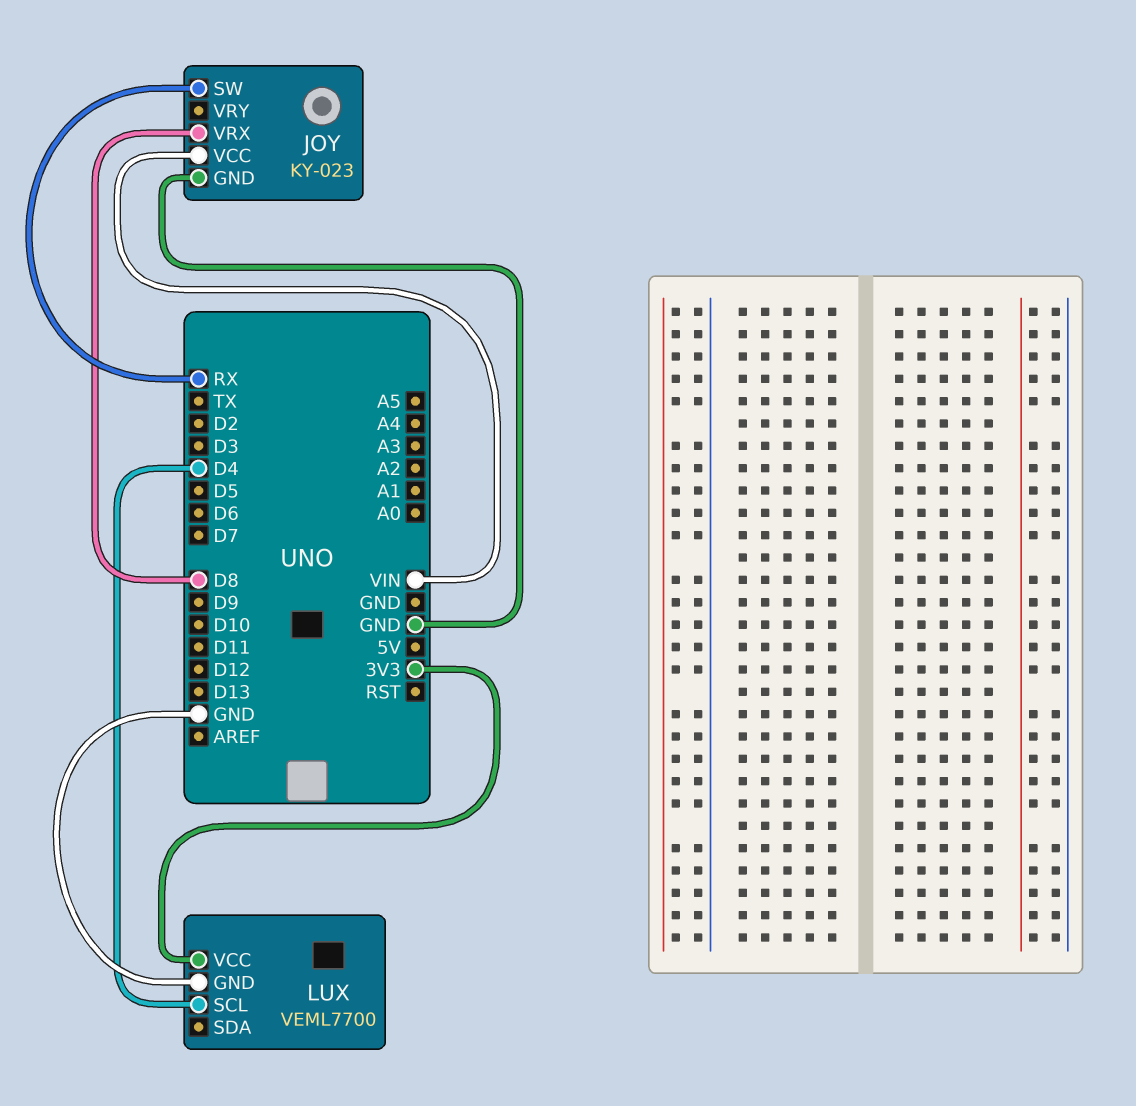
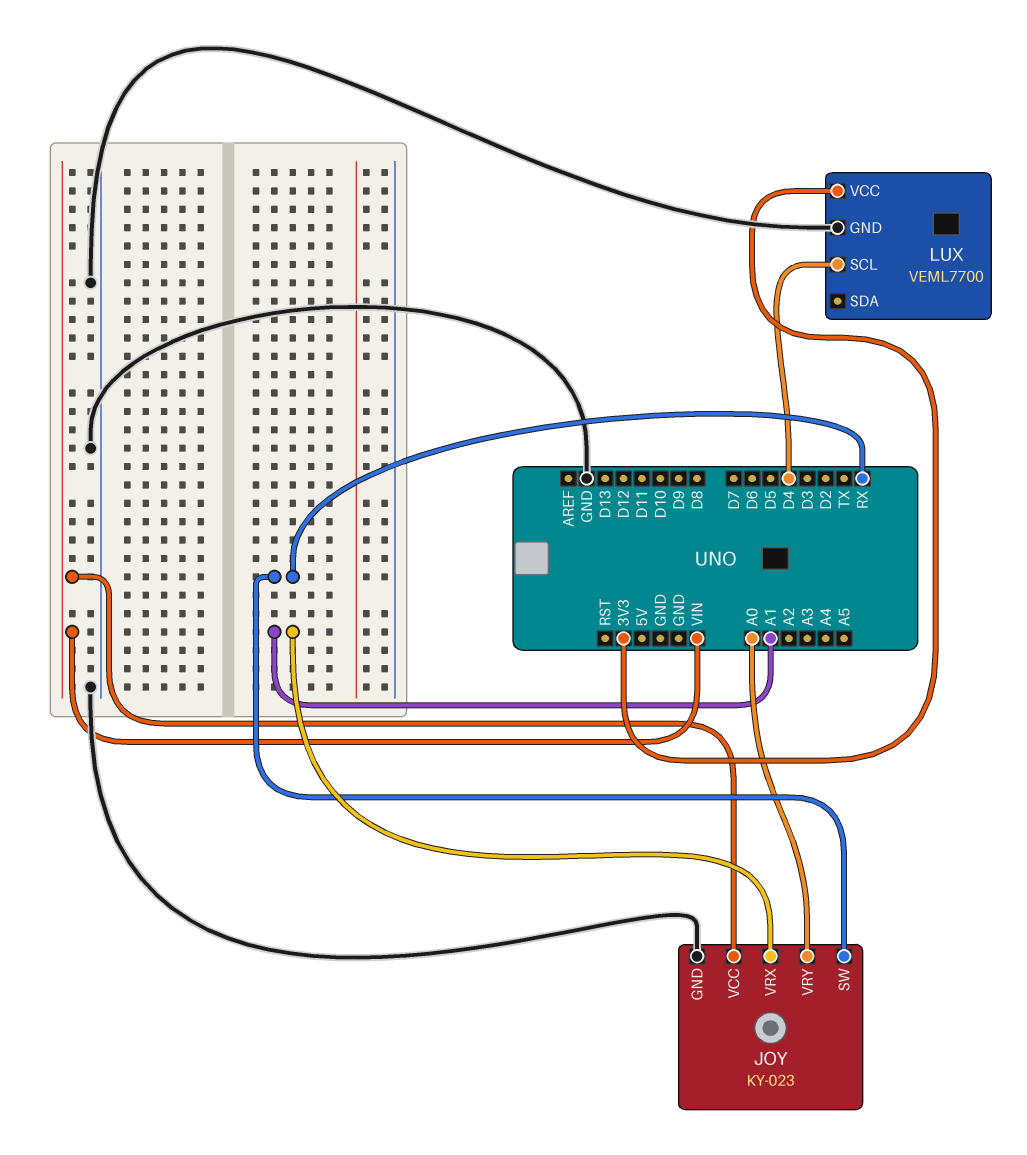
JOY pin VRX: D8 -> A1
JOY pin VRY: none -> A0

